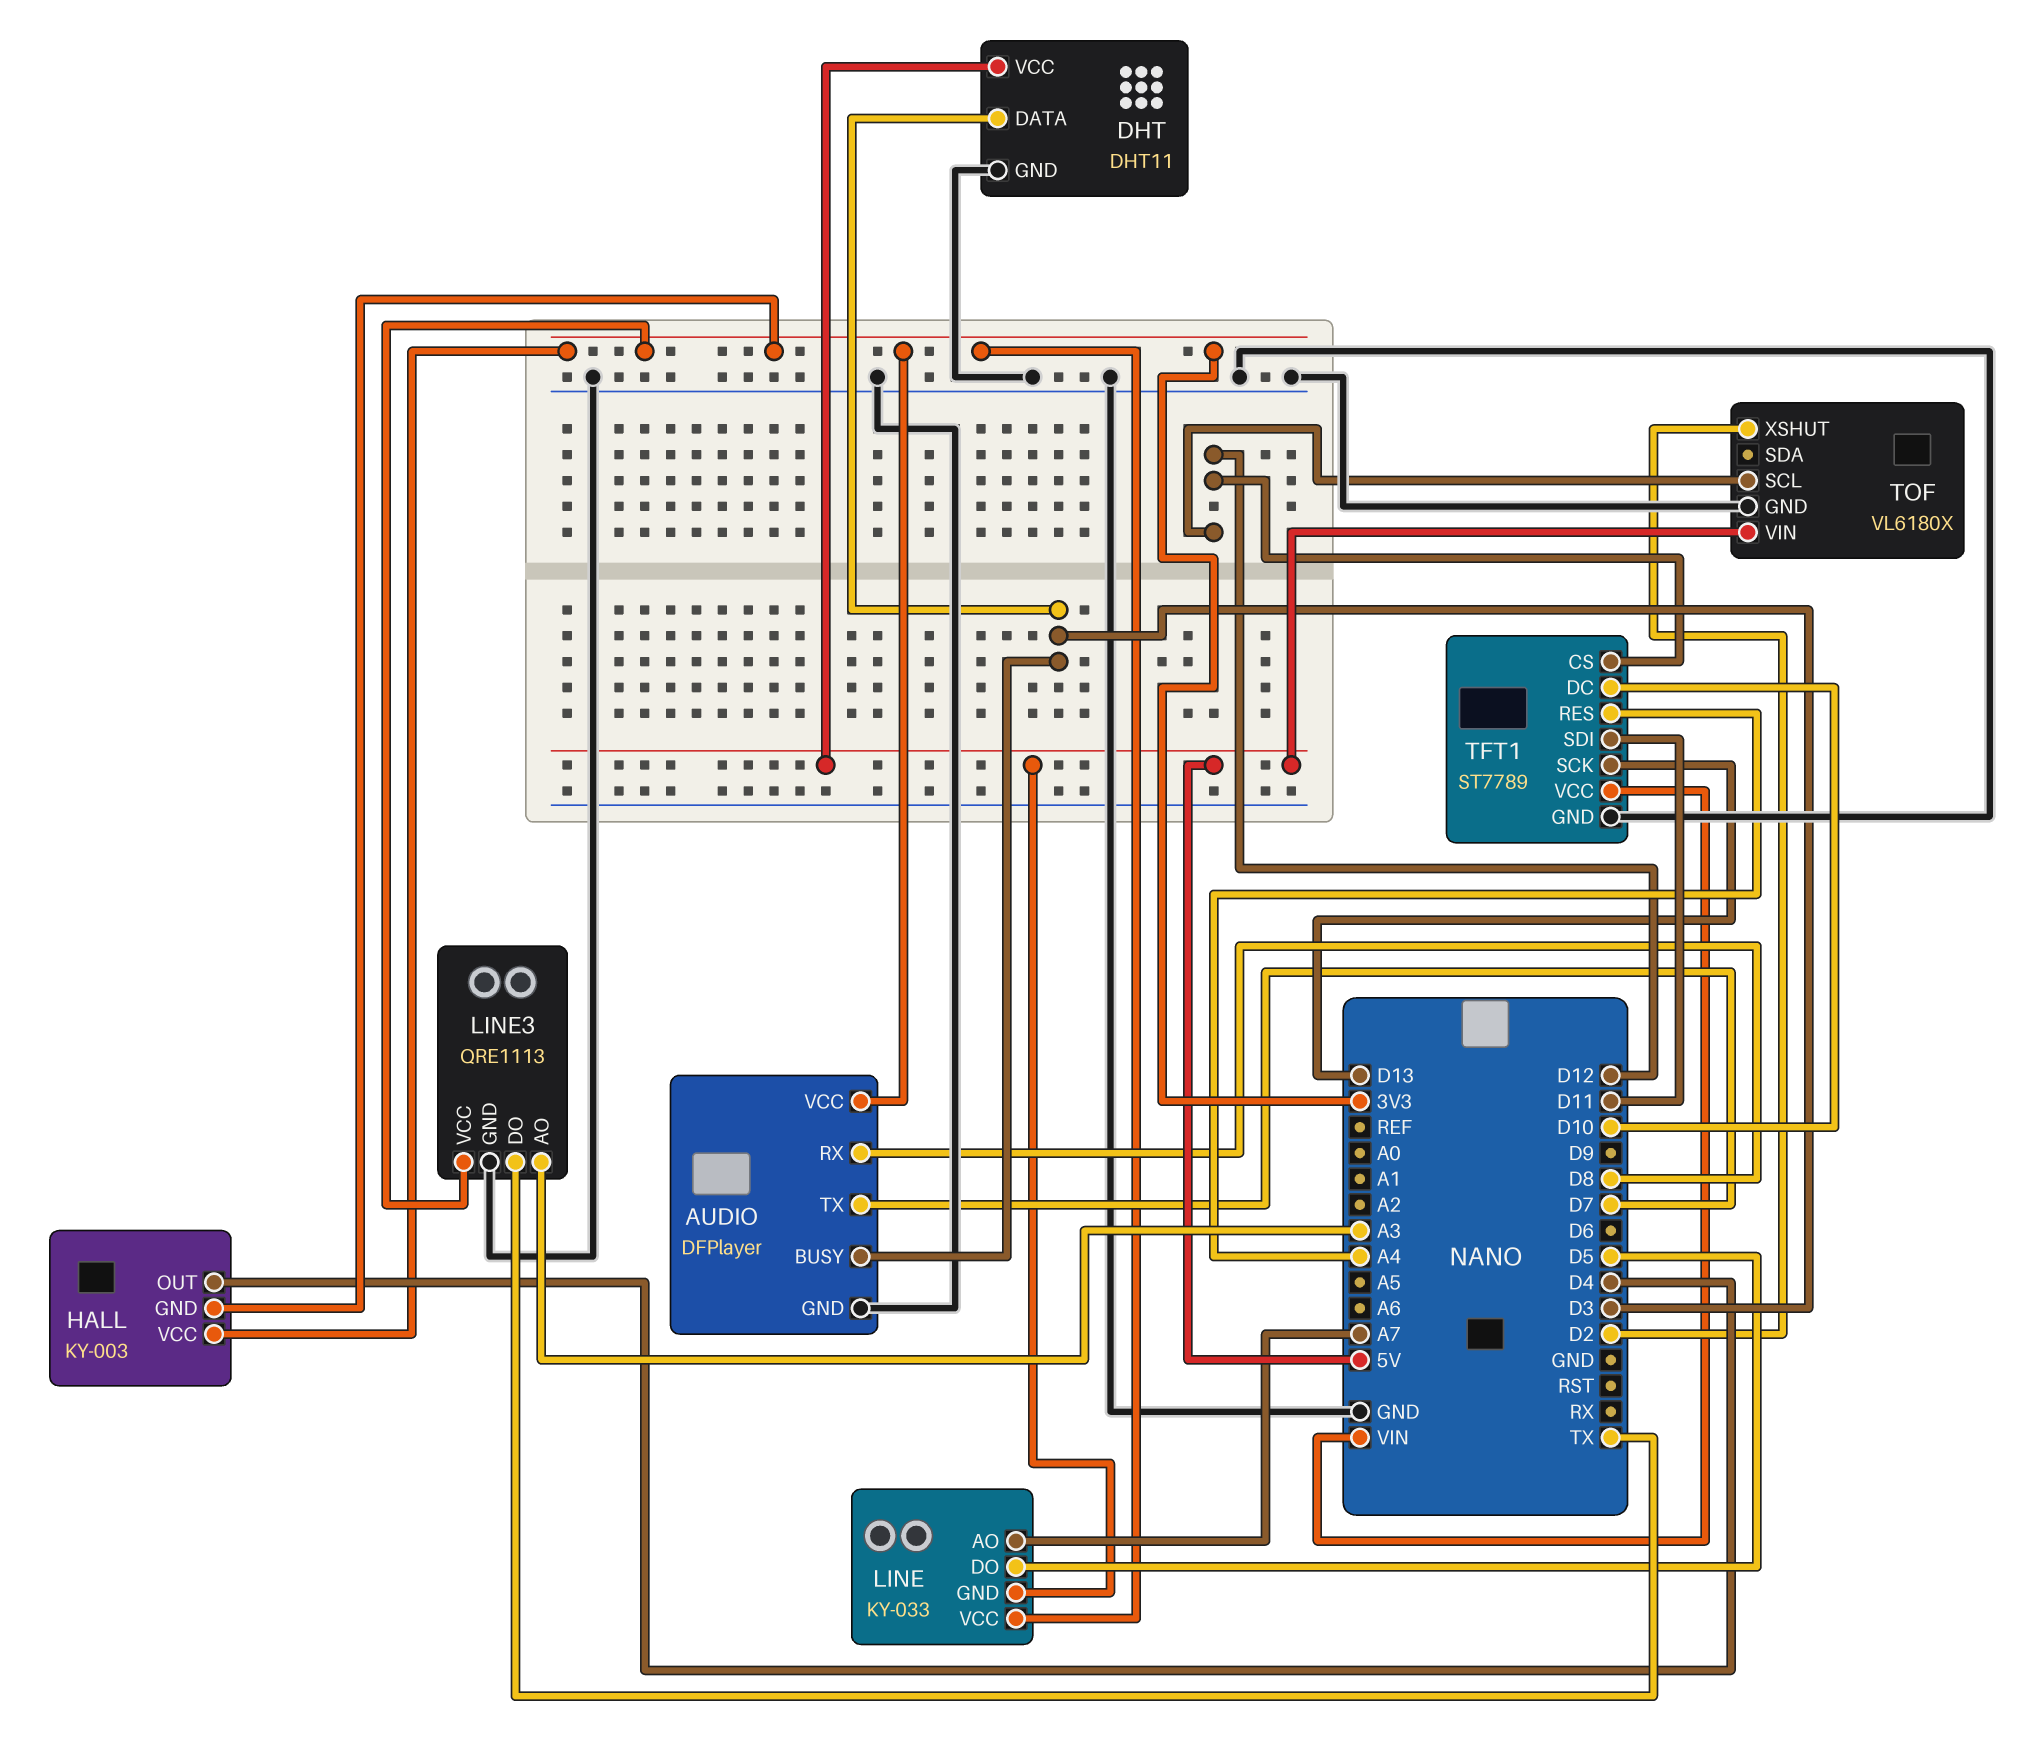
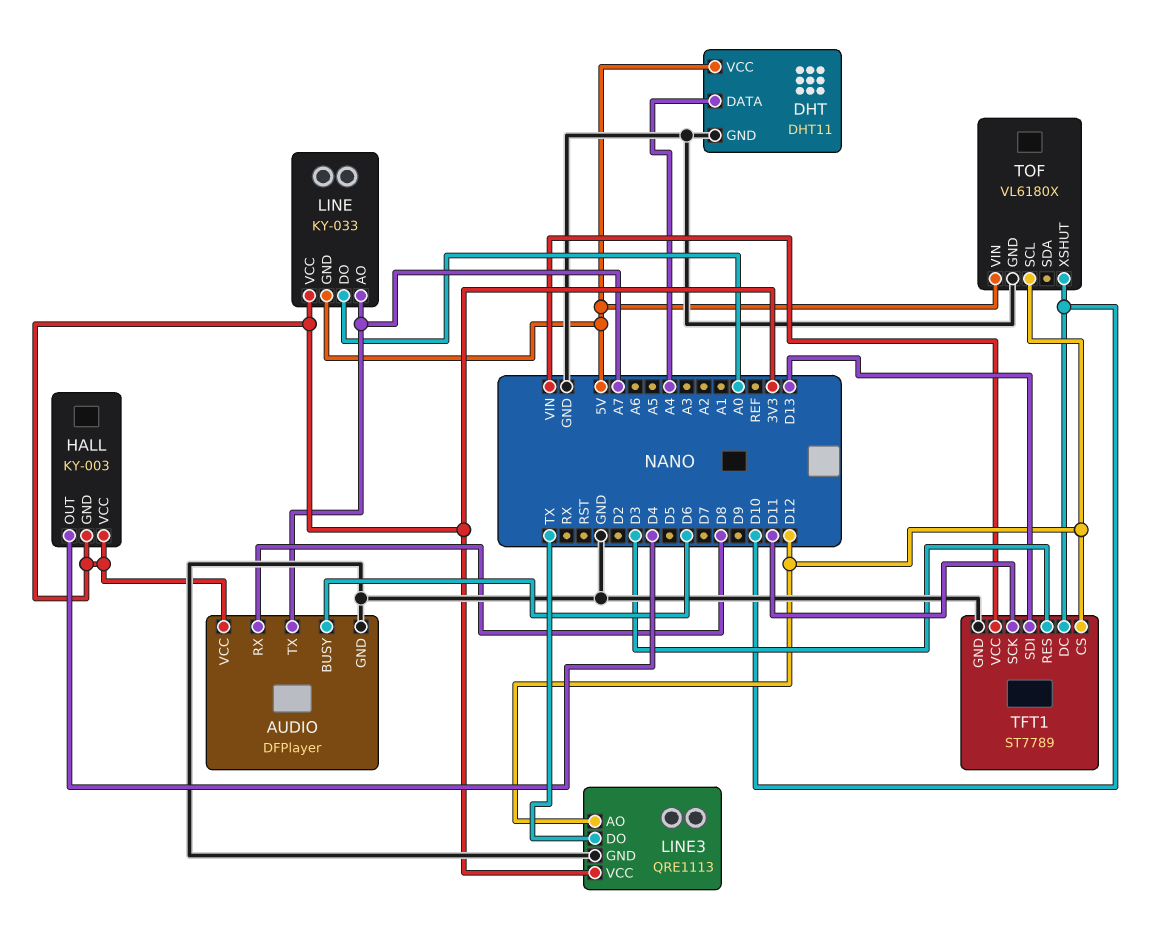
AUDIO pin BUSY: D3 -> D6
AUDIO pin TX: D7 -> A7
DHT pin DATA: D3 -> A4
LINE pin DO: D5 -> A0
LINE3 pin AO: A3 -> D12
TFT1 pin RES: A4 -> D3
TFT1 pin SCK: D13 -> D11
TFT1 pin SDI: D11 -> D13
TOF pin XSHUT: D2 -> D10

